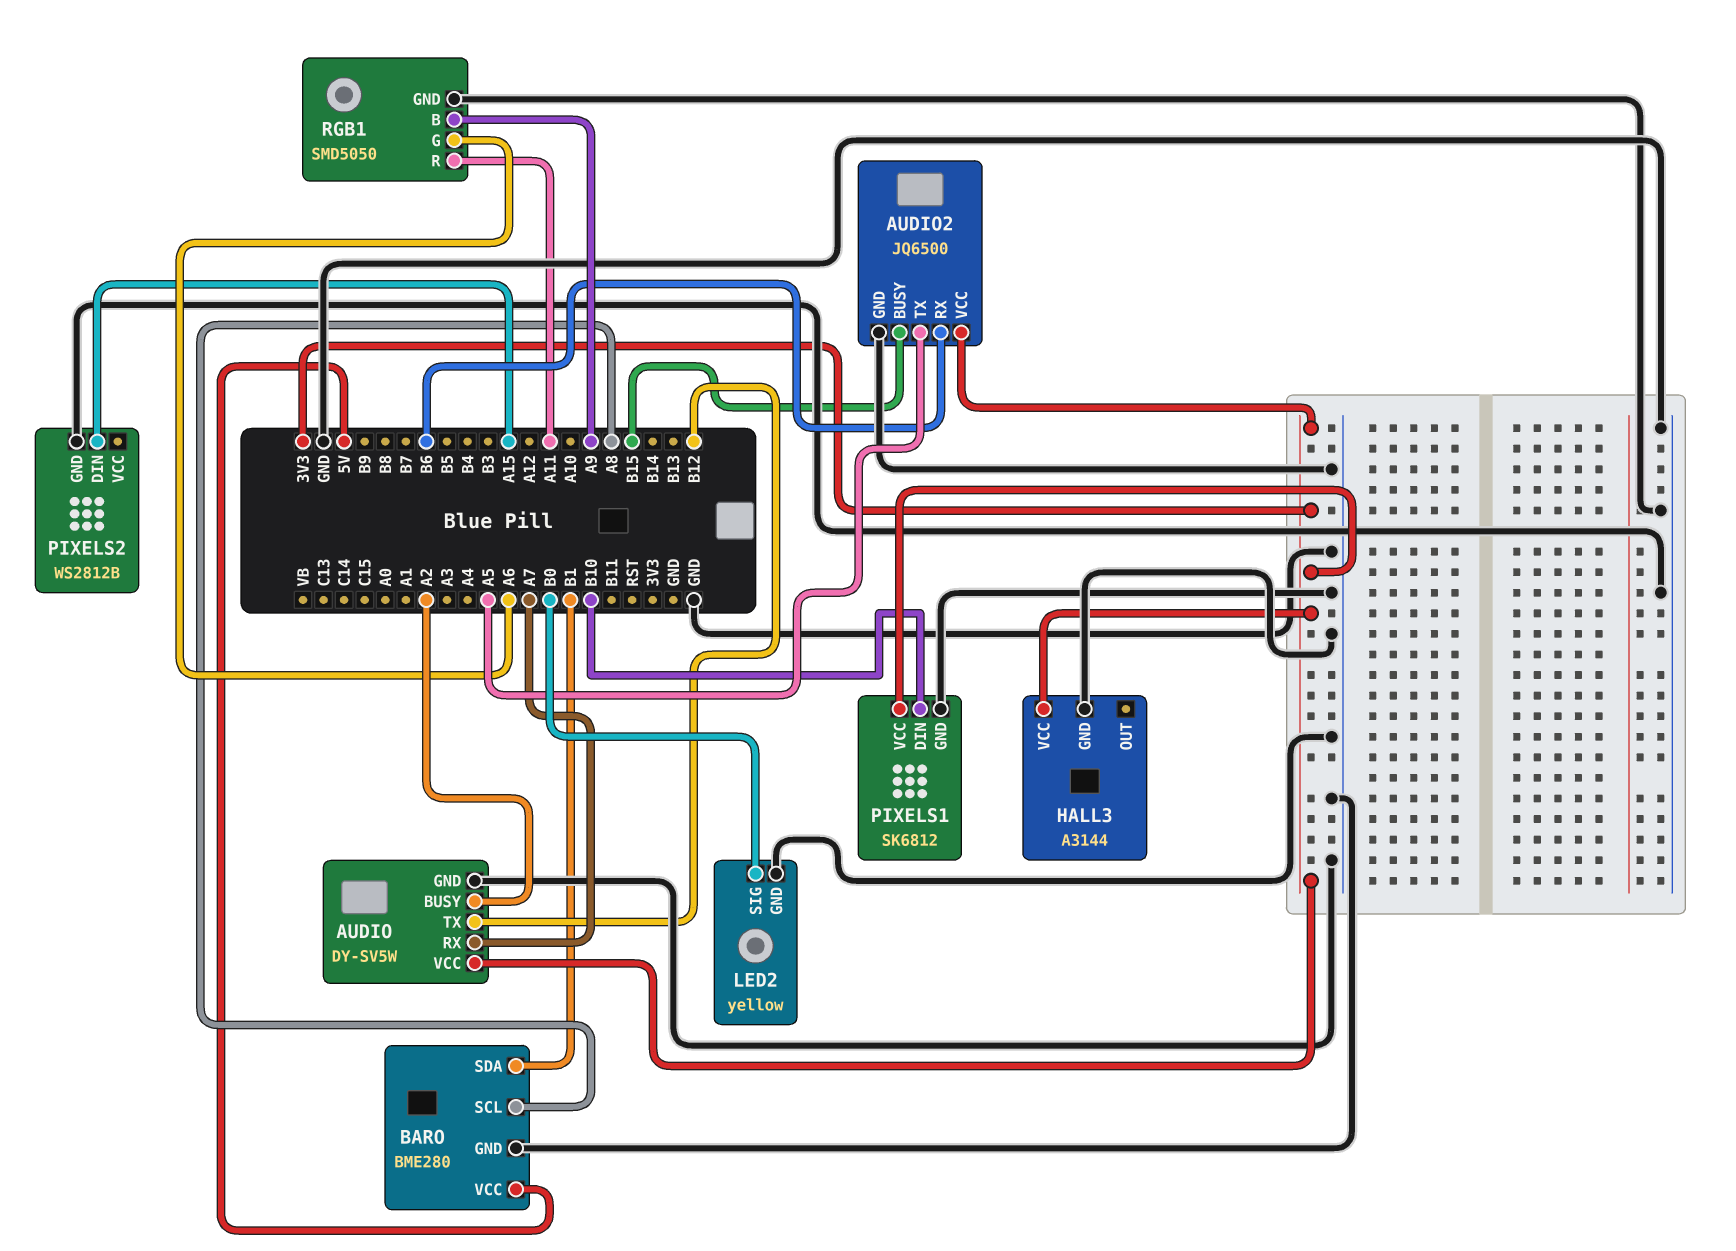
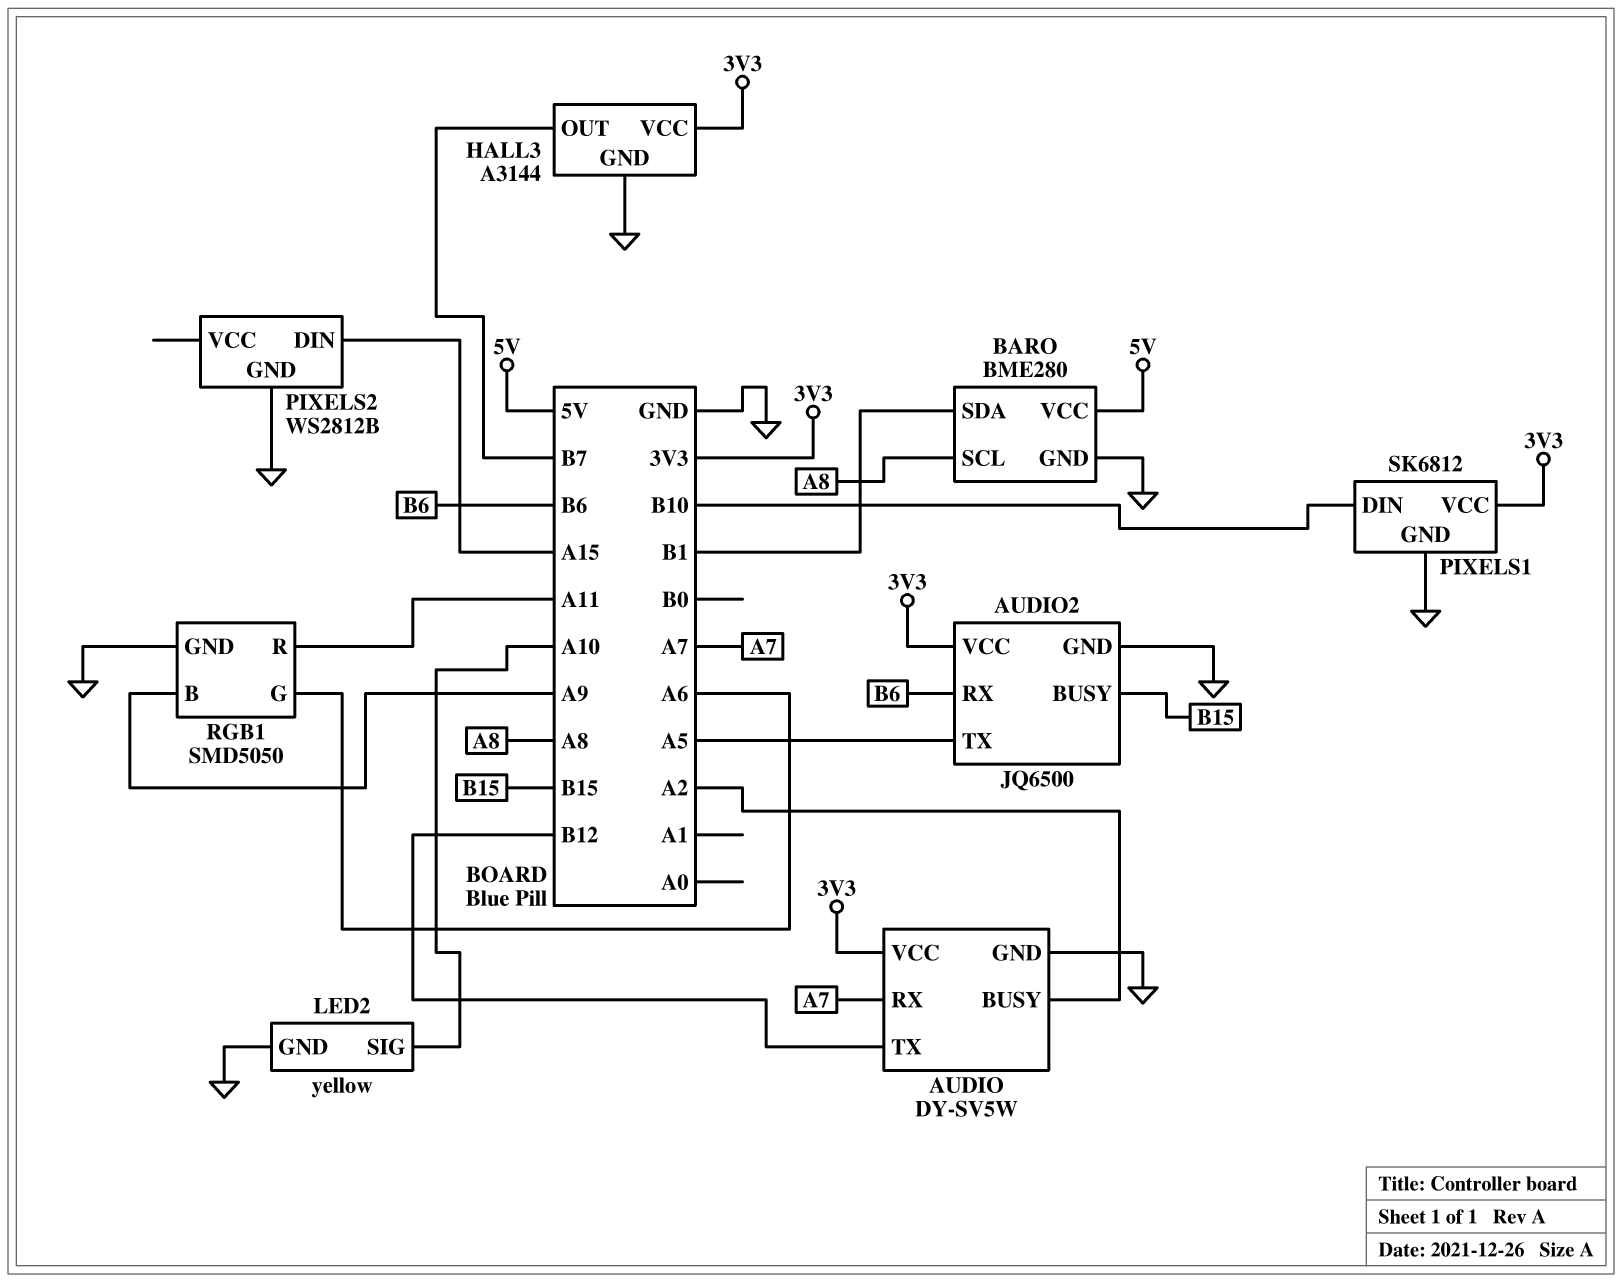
HALL3 pin OUT: none -> B7
LED2 pin SIG: B0 -> A10

